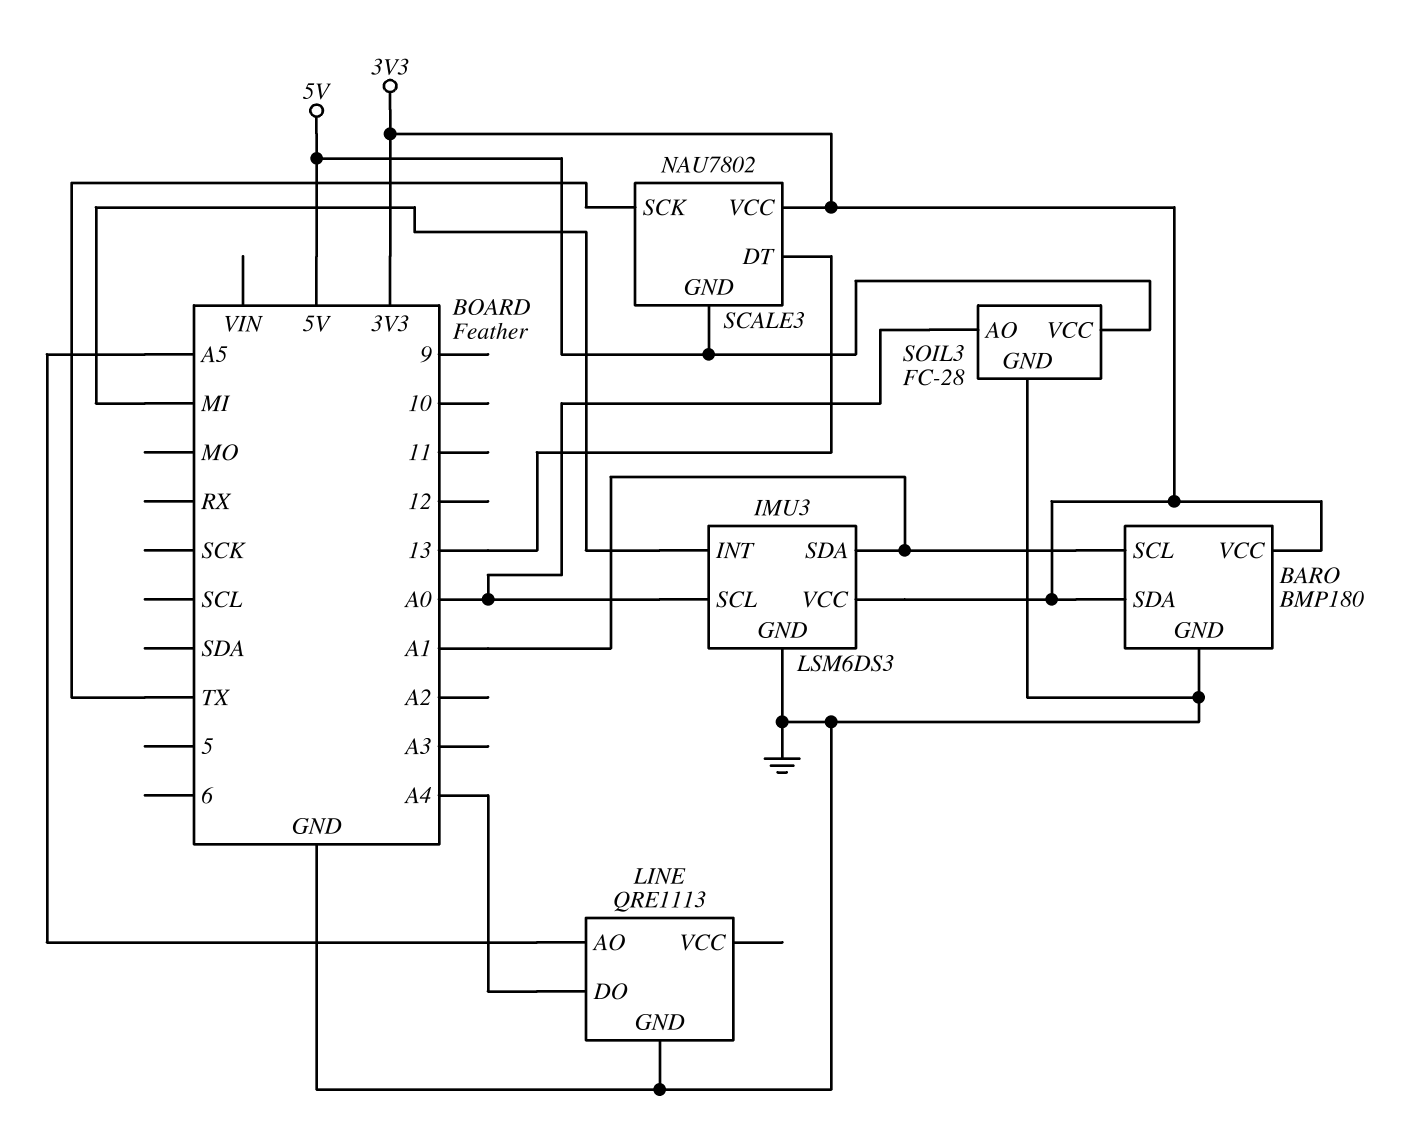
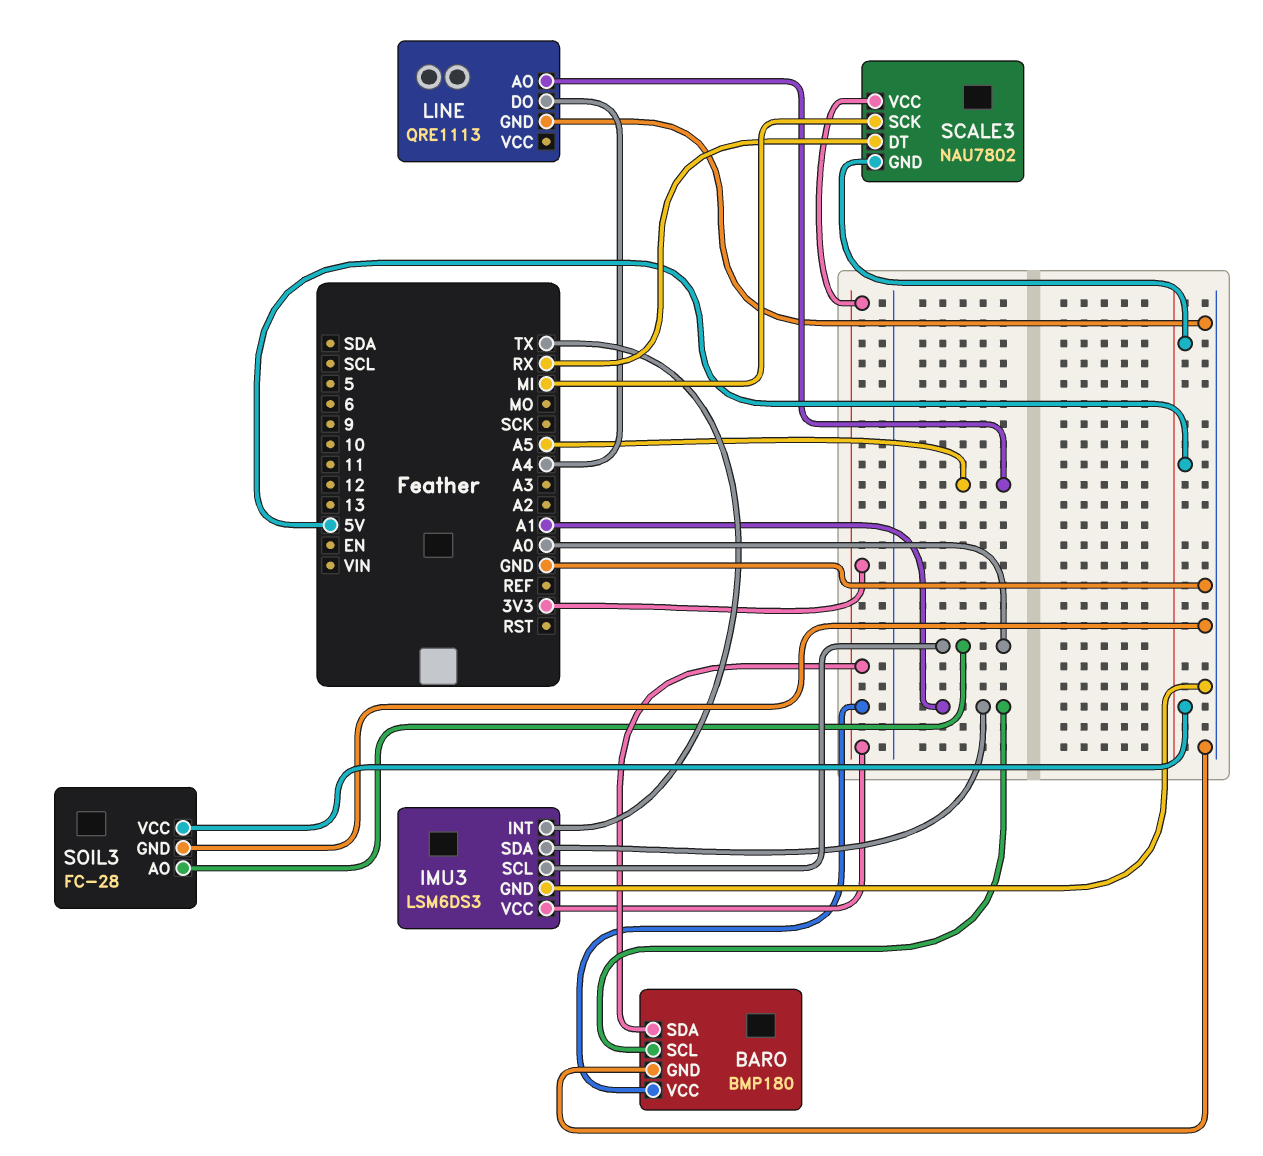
IMU3 pin INT: MI -> TX
SCALE3 pin DT: 13 -> RX
SCALE3 pin SCK: TX -> MI

